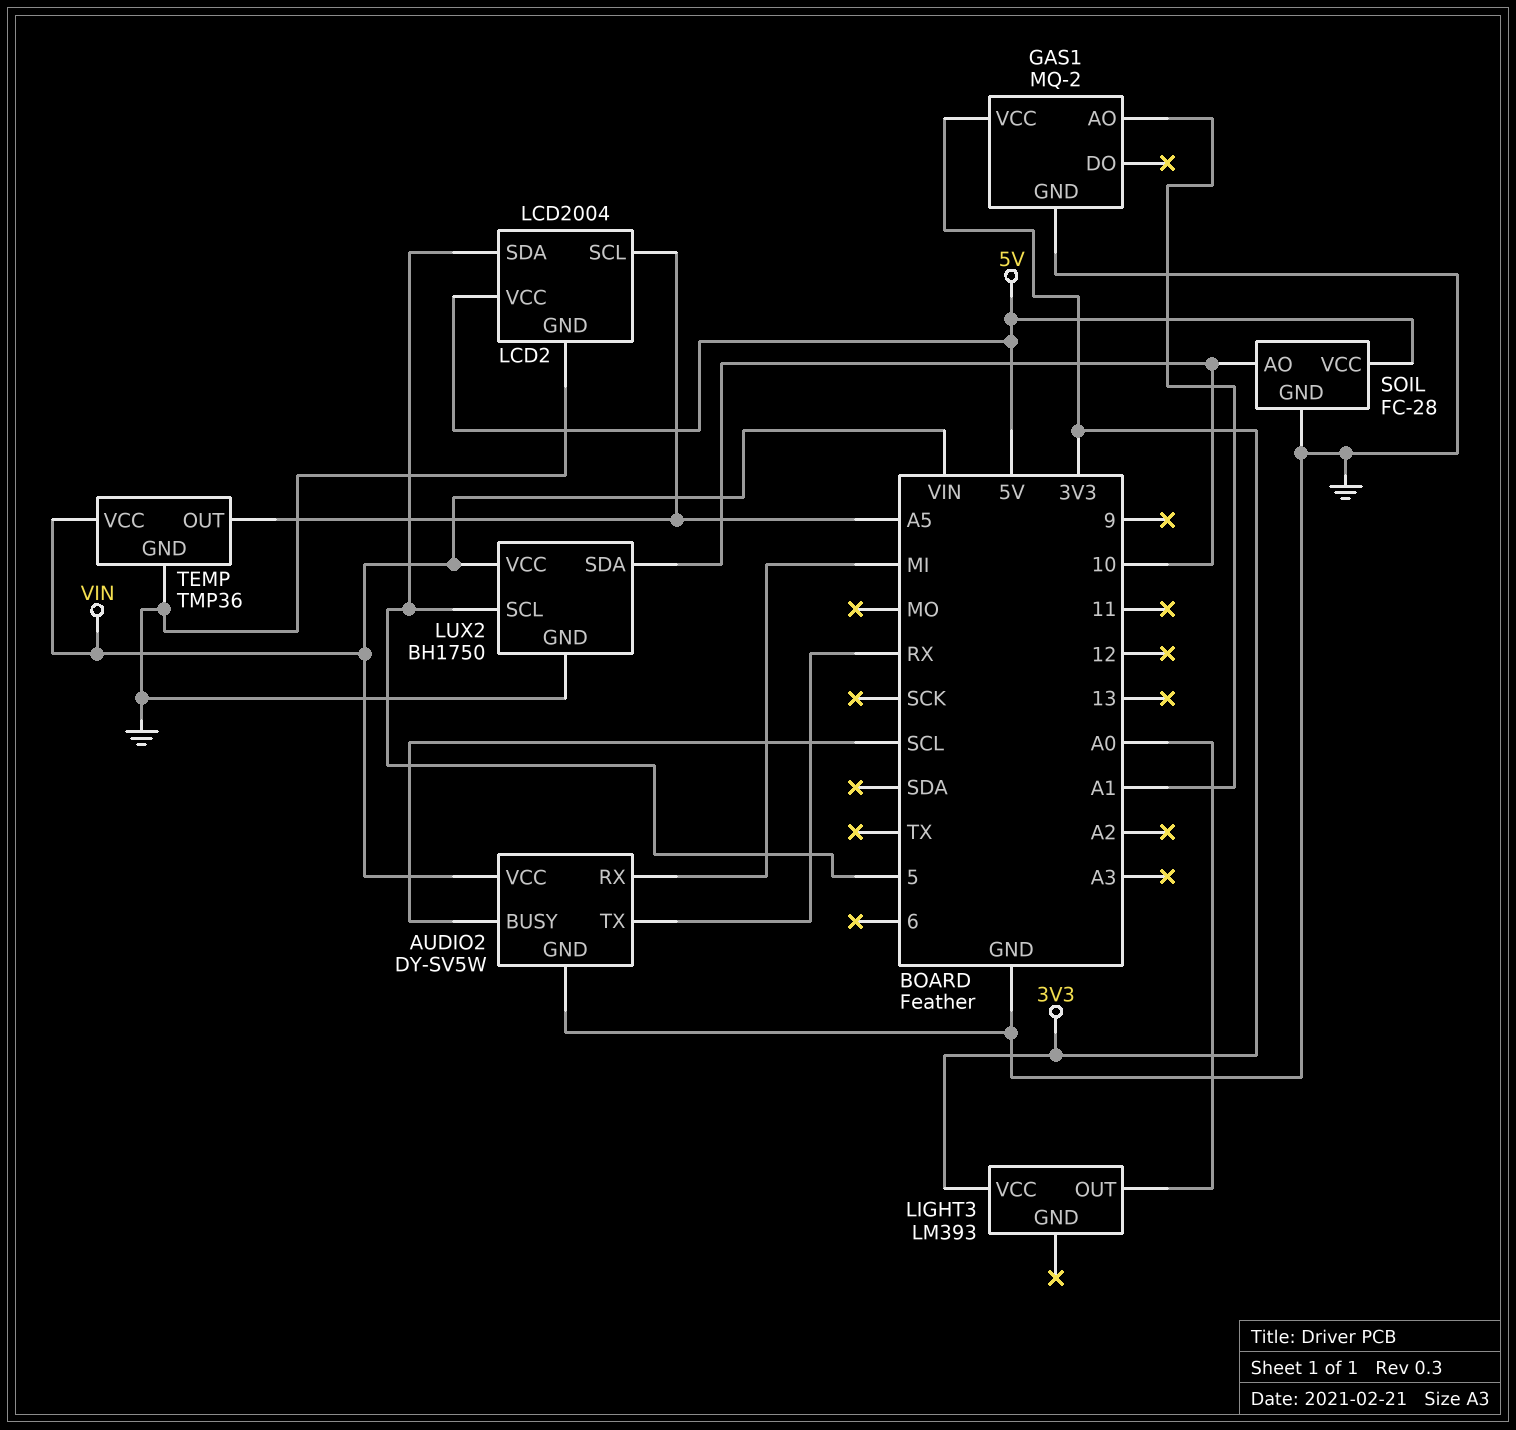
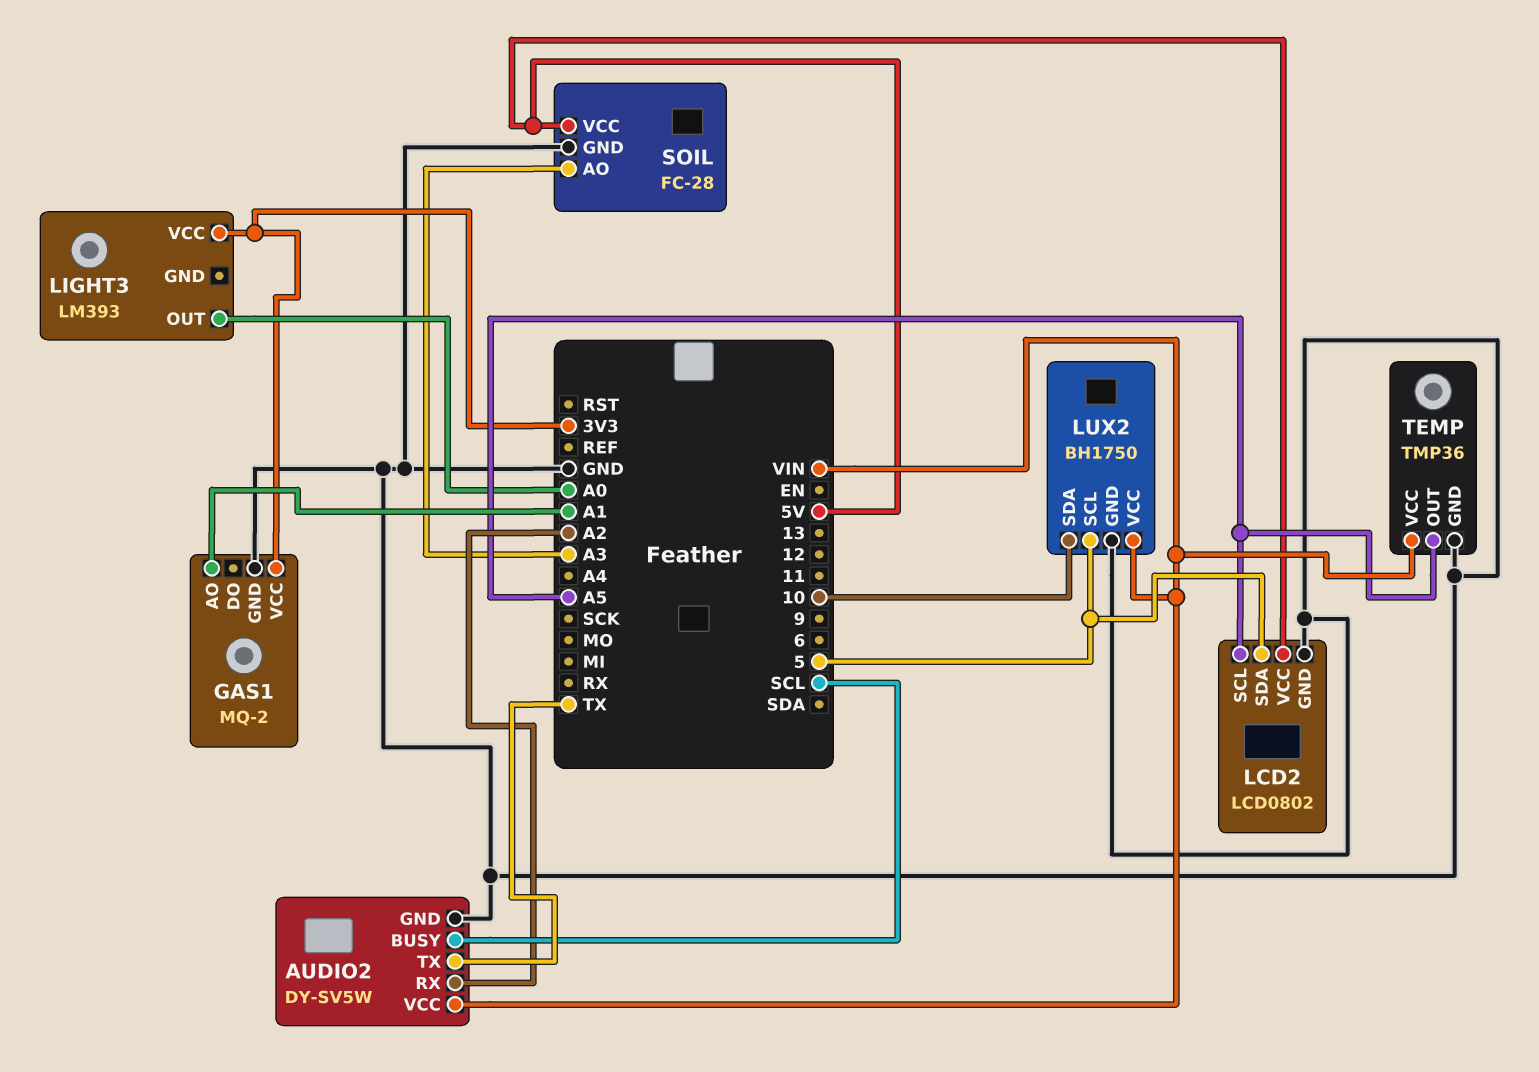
AUDIO2 pin RX: MI -> A2
AUDIO2 pin TX: RX -> TX
LCD2: LCD2004 -> LCD0802
SOIL pin AO: 10 -> A3

